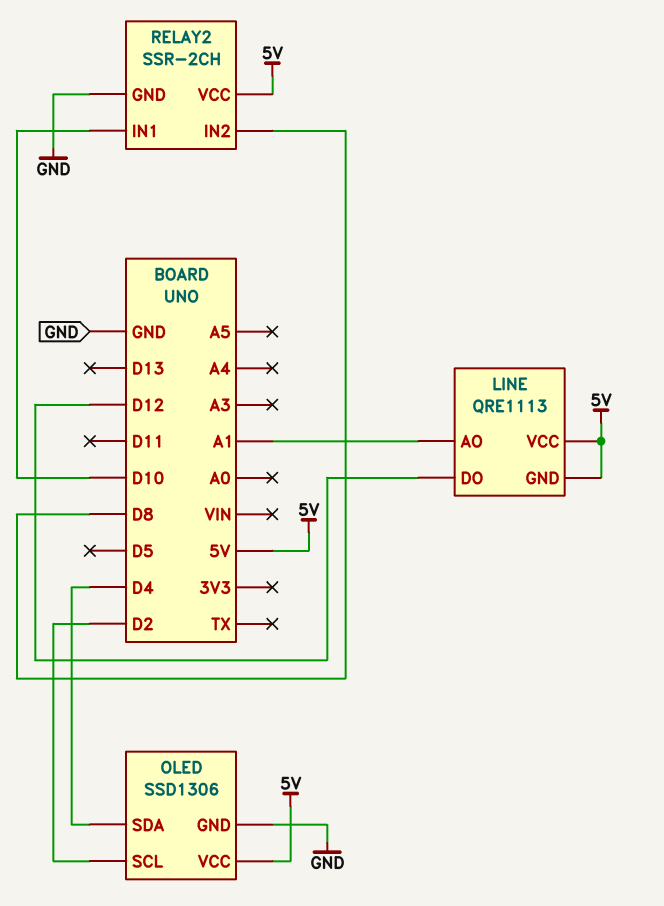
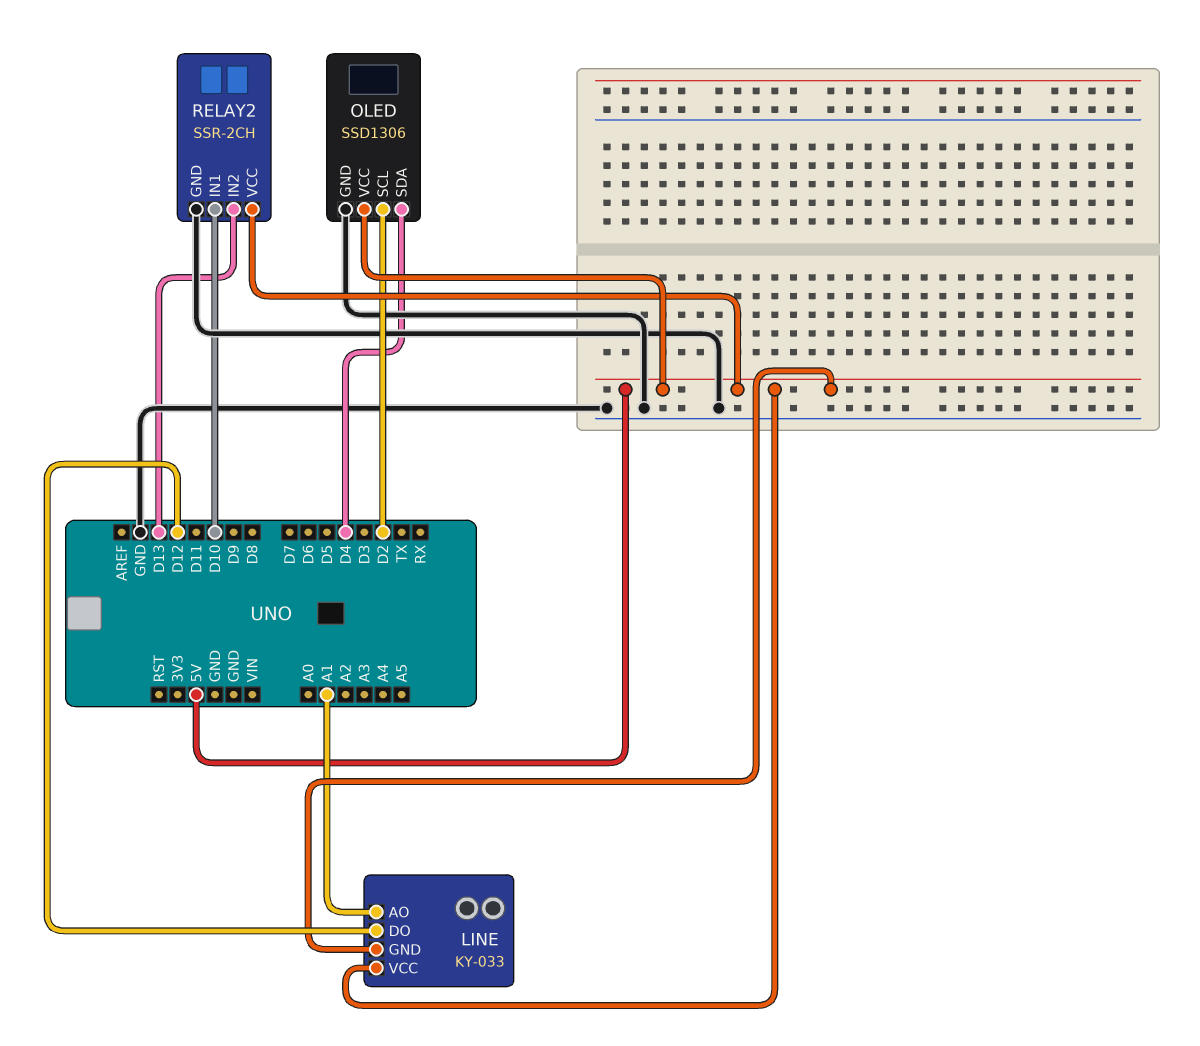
LINE: QRE1113 -> KY-033
RELAY2 pin IN2: D8 -> D13

